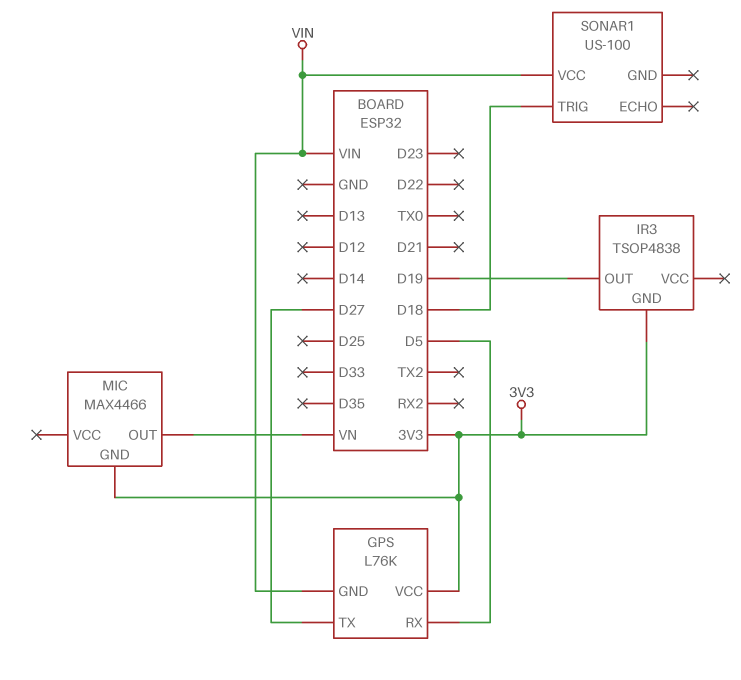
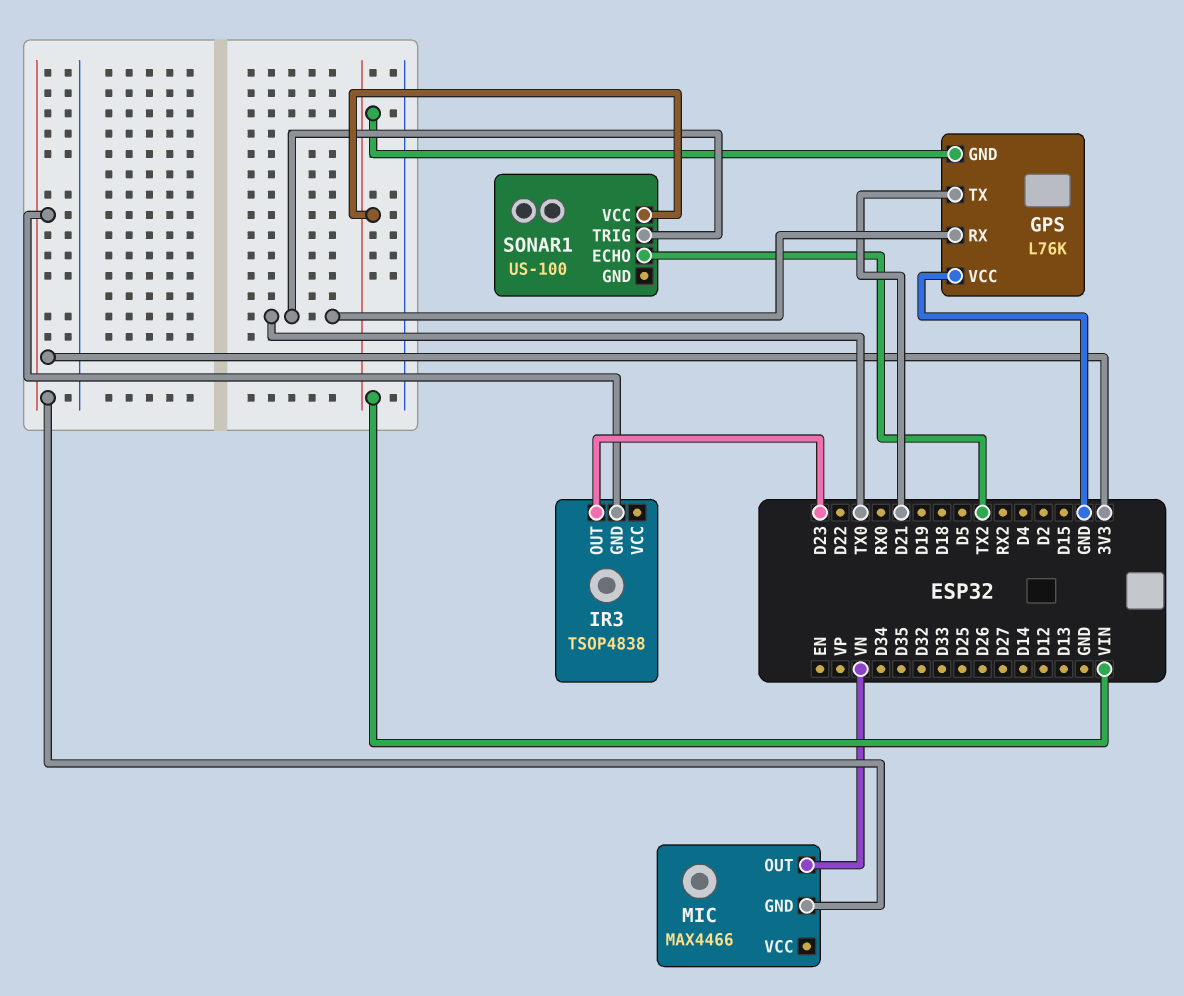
GPS pin RX: D5 -> TX0
GPS pin TX: D27 -> D21
GPS pin VCC: 3V3 -> GND
IR3 pin OUT: D19 -> D23
SONAR1 pin ECHO: none -> TX2
SONAR1 pin TRIG: D18 -> TX0

